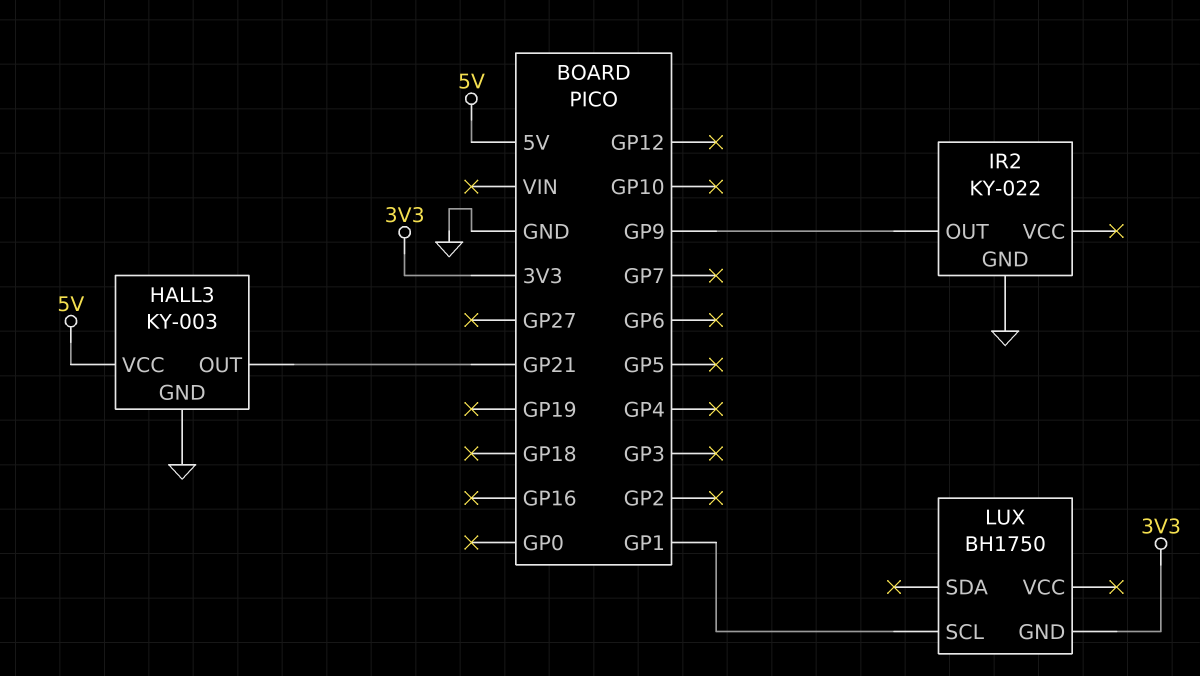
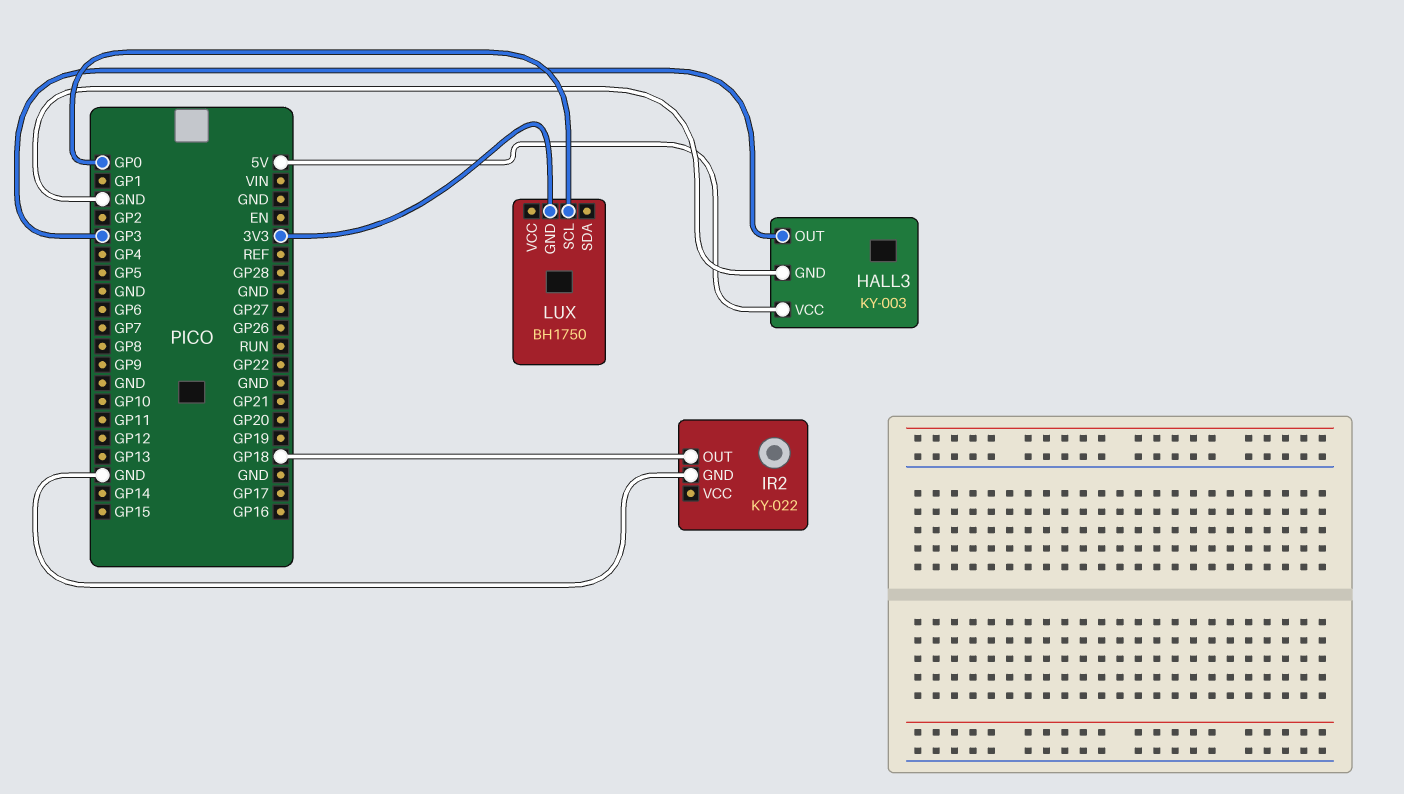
HALL3 pin OUT: GP21 -> GP3
IR2 pin OUT: GP9 -> GP18
LUX pin SCL: GP1 -> GP0

